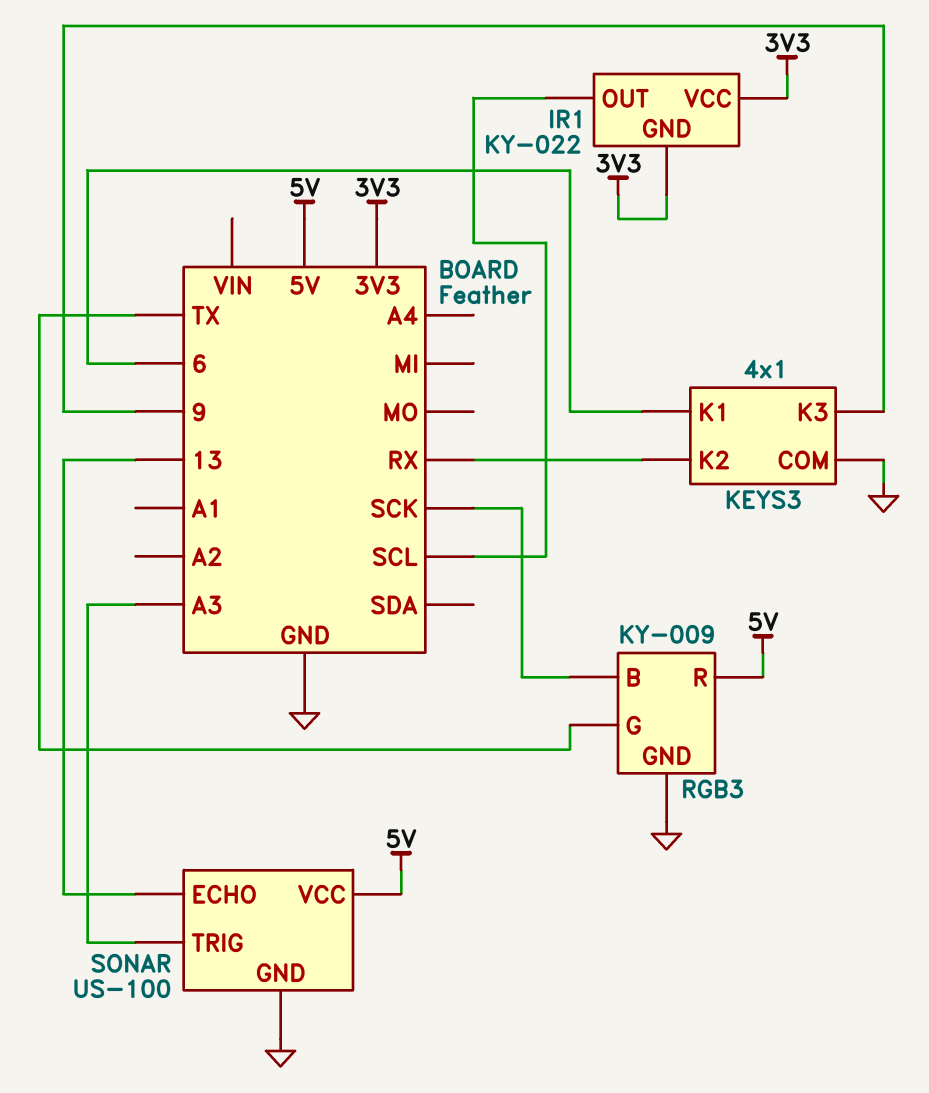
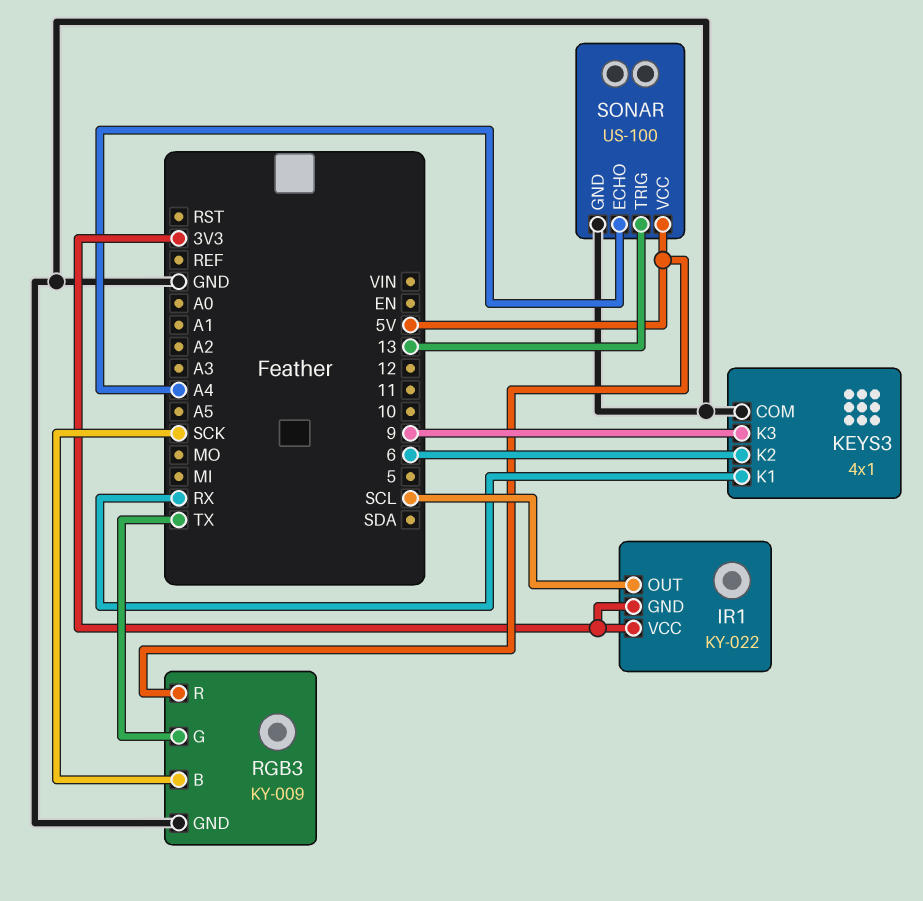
KEYS3 pin K1: 6 -> RX
KEYS3 pin K2: RX -> 6
SONAR pin ECHO: 13 -> A4
SONAR pin TRIG: A3 -> 13

